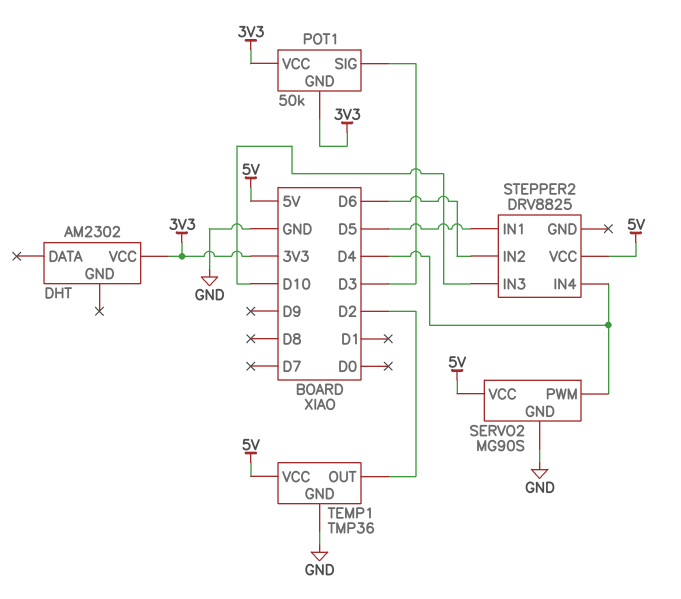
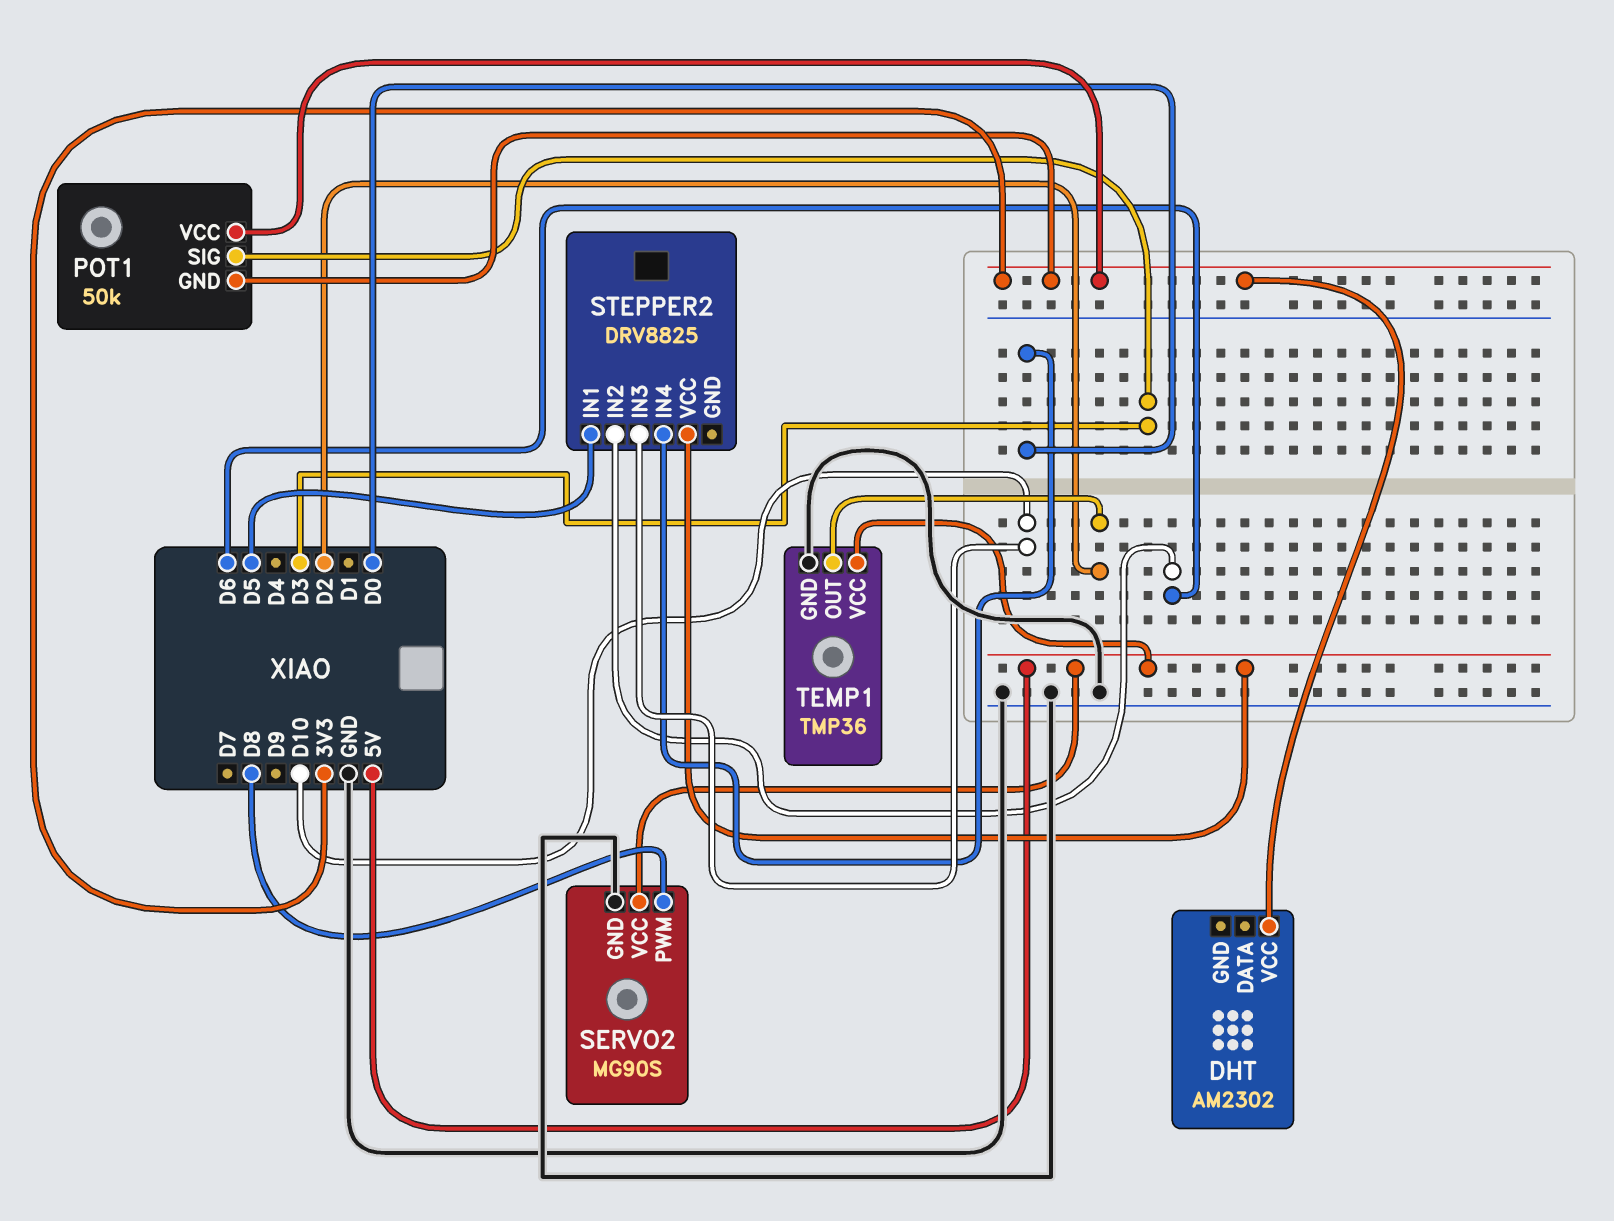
SERVO2 pin PWM: D4 -> D8
STEPPER2 pin IN4: D4 -> D0

